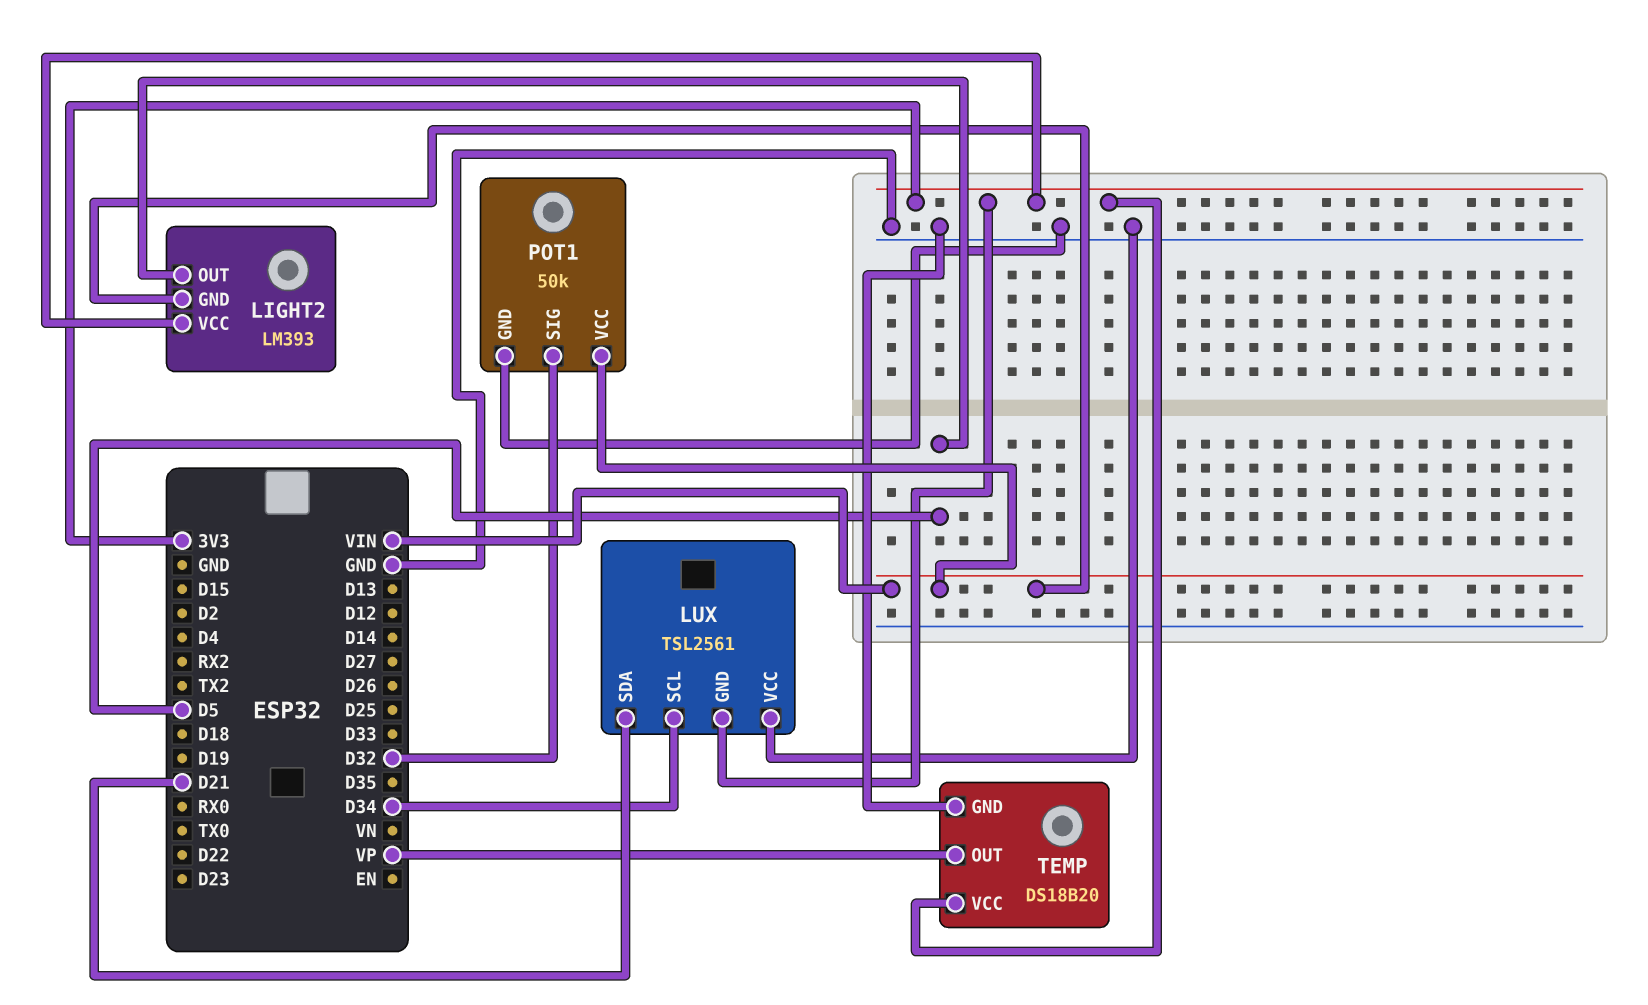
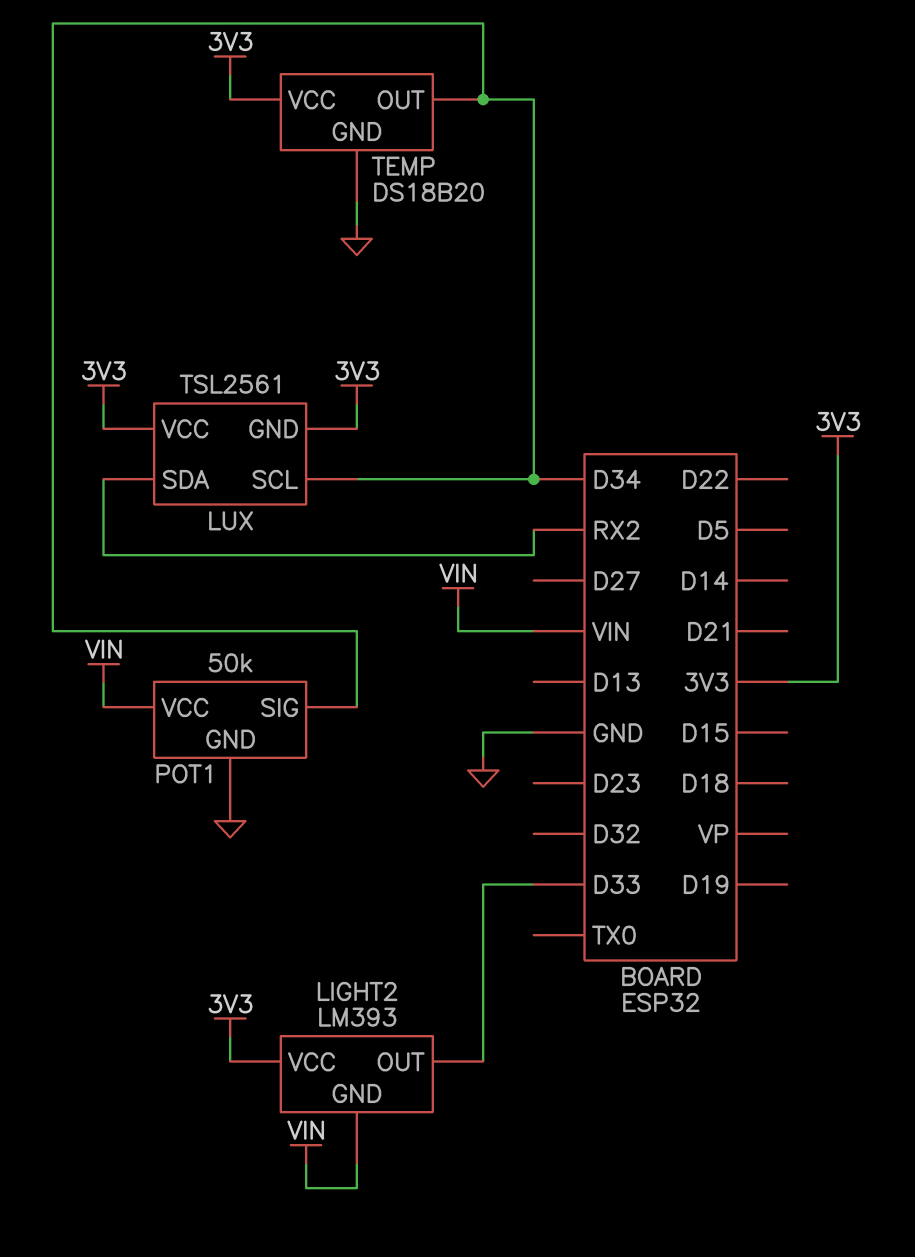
LIGHT2 pin OUT: D5 -> D33
LUX pin SDA: D21 -> RX2
LUX pin VCC: GND -> 3V3
POT1 pin SIG: D32 -> D34
TEMP pin OUT: VP -> D34

